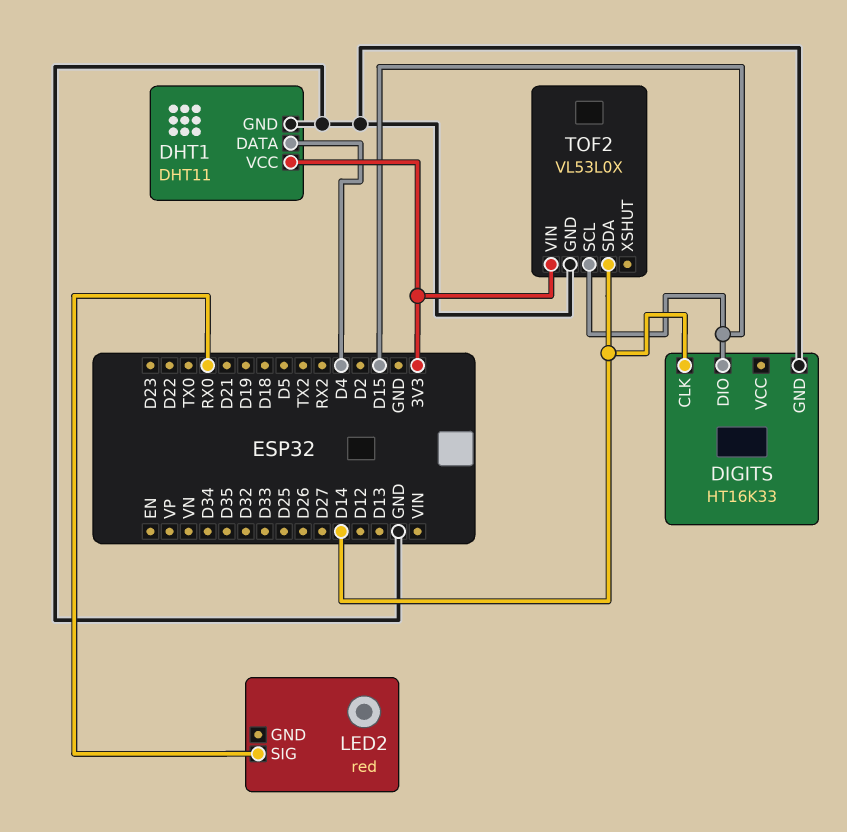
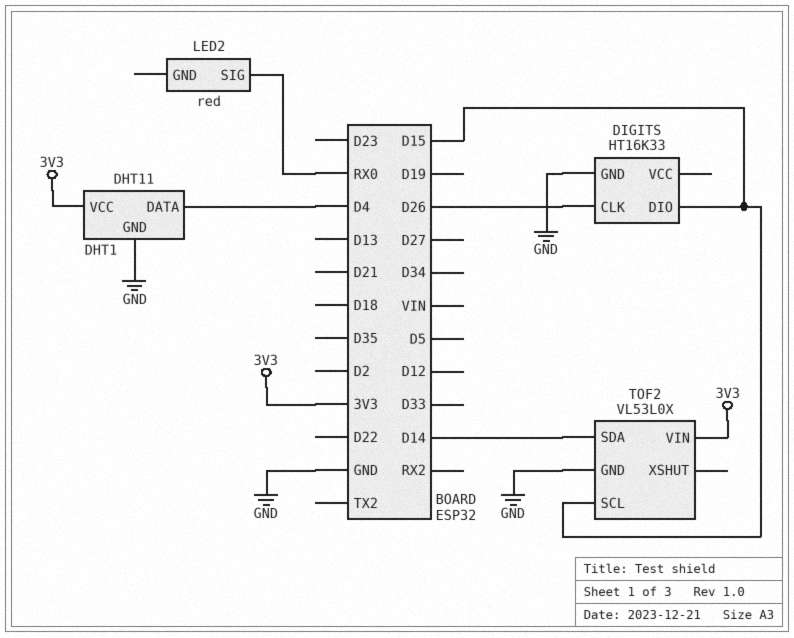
DIGITS pin CLK: D14 -> D26

